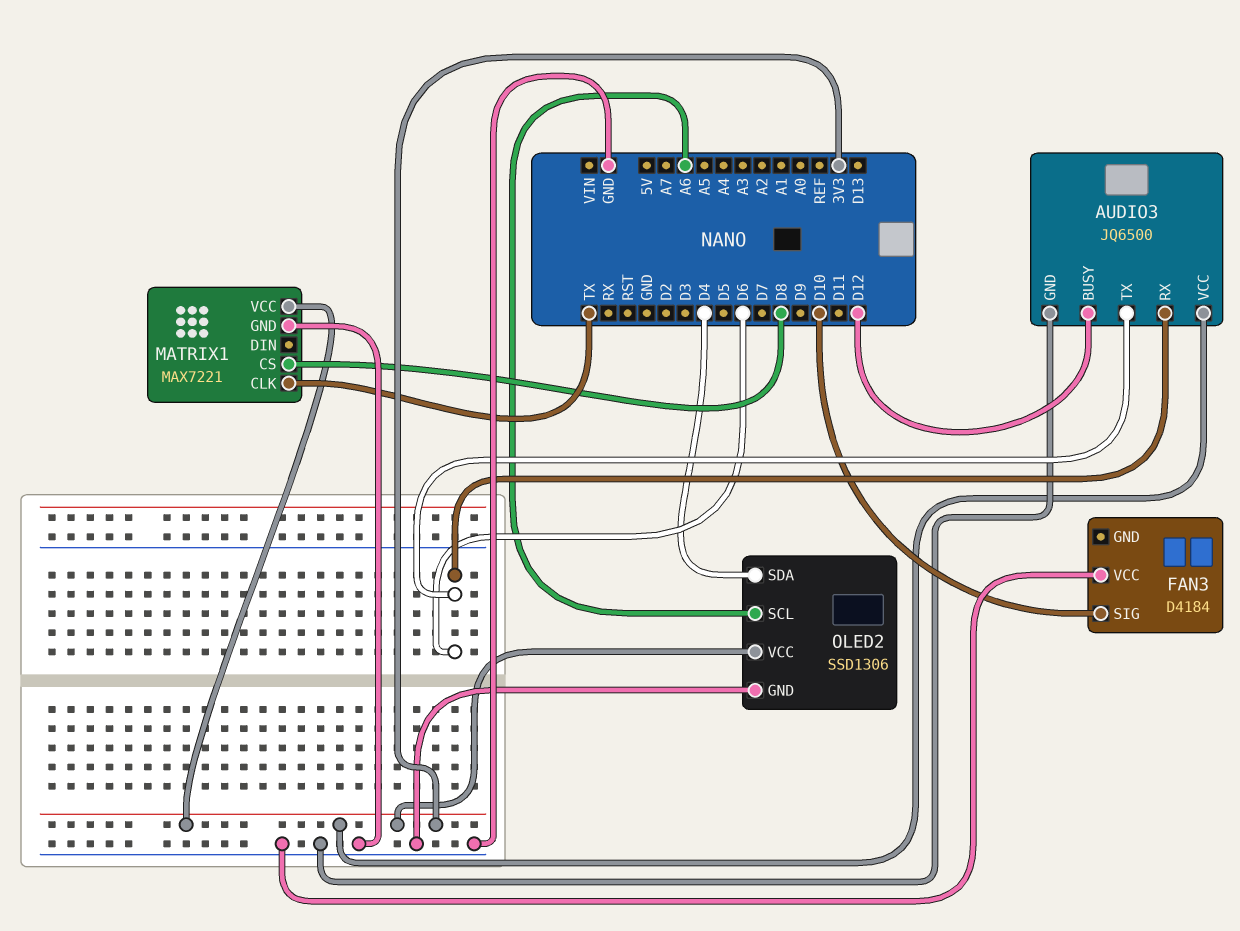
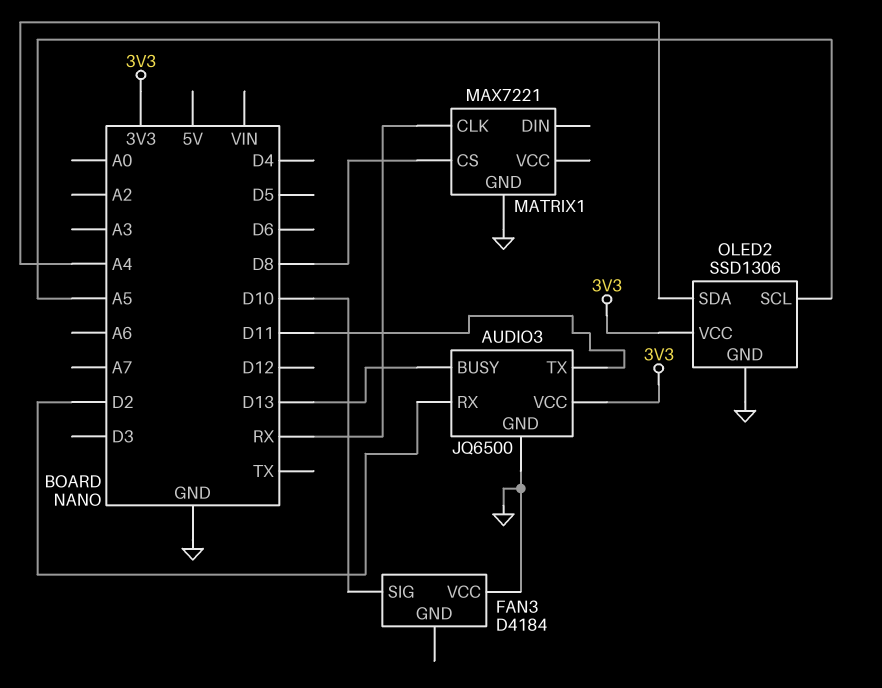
AUDIO3 pin BUSY: D12 -> D13
AUDIO3 pin RX: D6 -> D2
AUDIO3 pin TX: D6 -> D11
MATRIX1 pin CLK: TX -> RX
MATRIX1 pin VCC: 3V3 -> none
OLED2 pin SCL: A6 -> A5
OLED2 pin SDA: D4 -> A4

